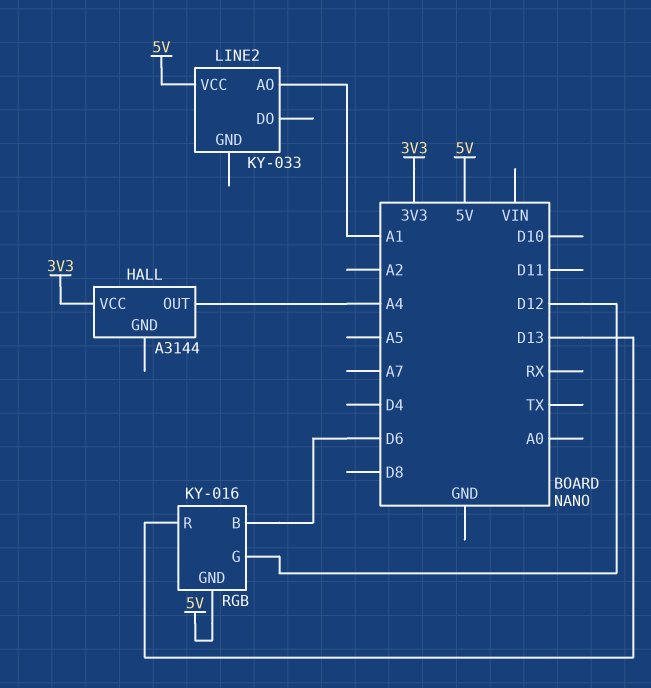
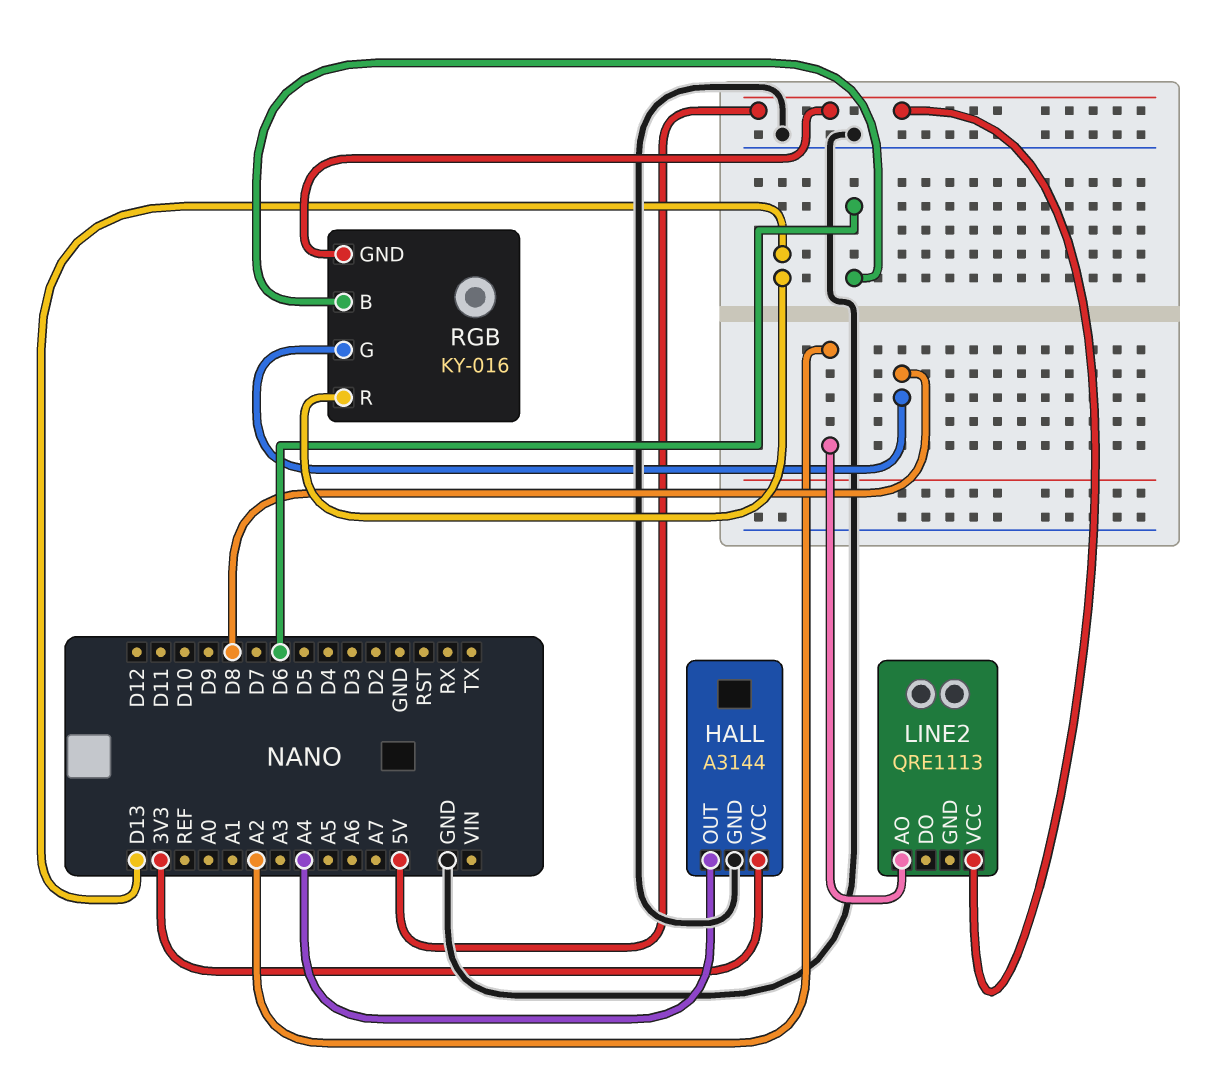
HALL pin GND: none -> GND
LINE2: KY-033 -> QRE1113
LINE2 pin AO: A1 -> A2
RGB pin G: D12 -> D8

